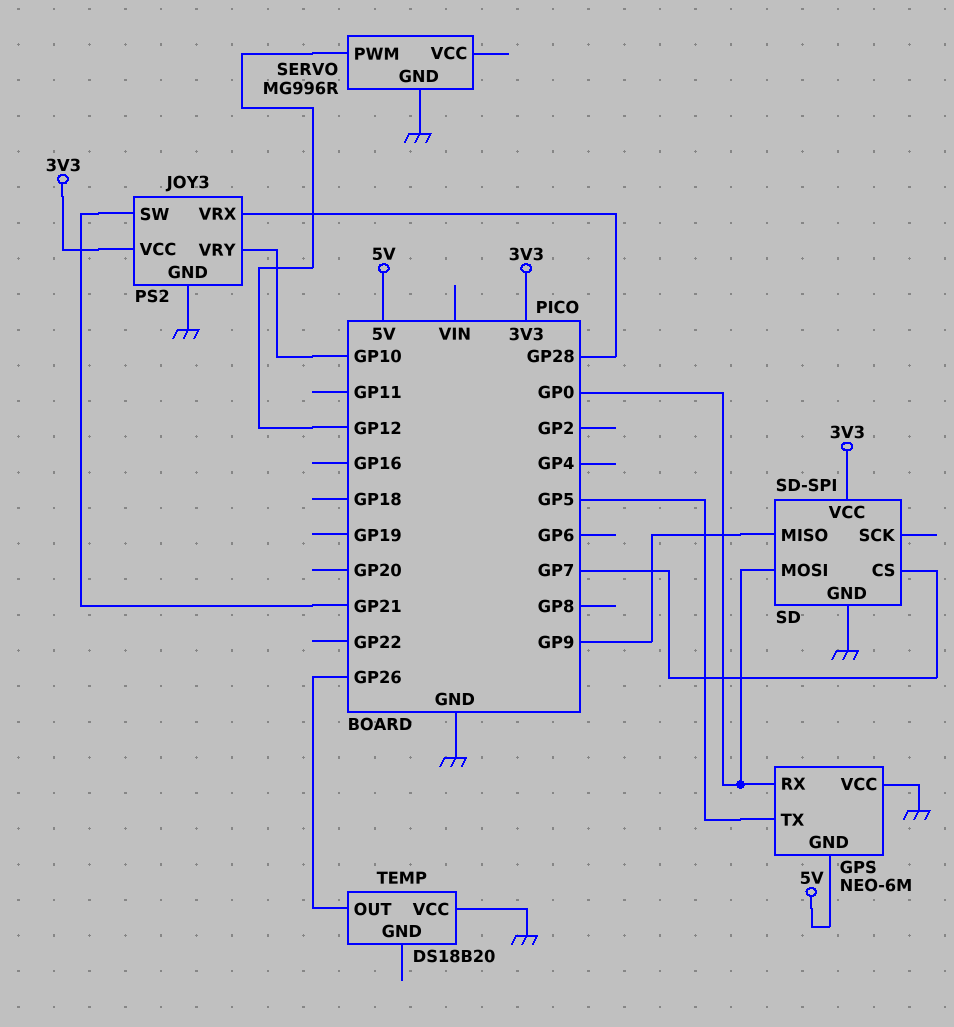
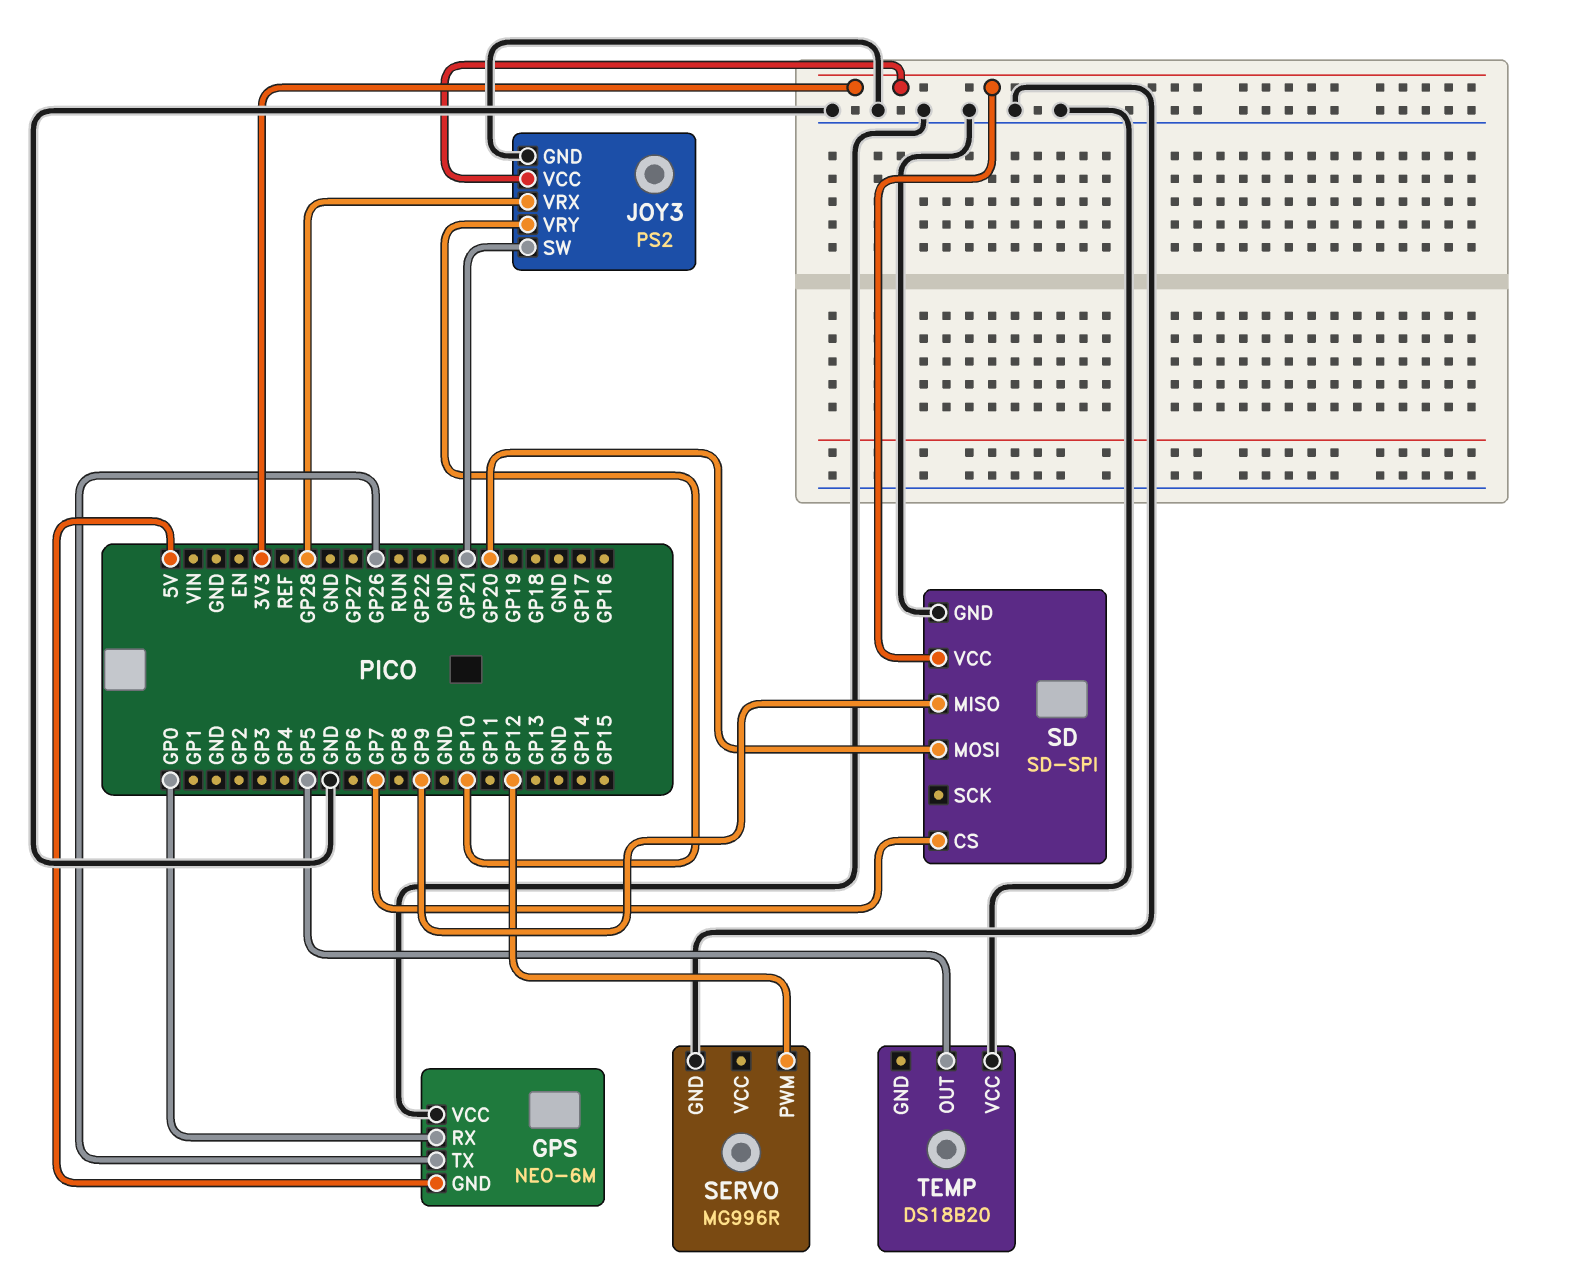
GPS pin TX: GP5 -> GP26
SD pin MOSI: GP0 -> GP20
TEMP pin OUT: GP26 -> GP5

